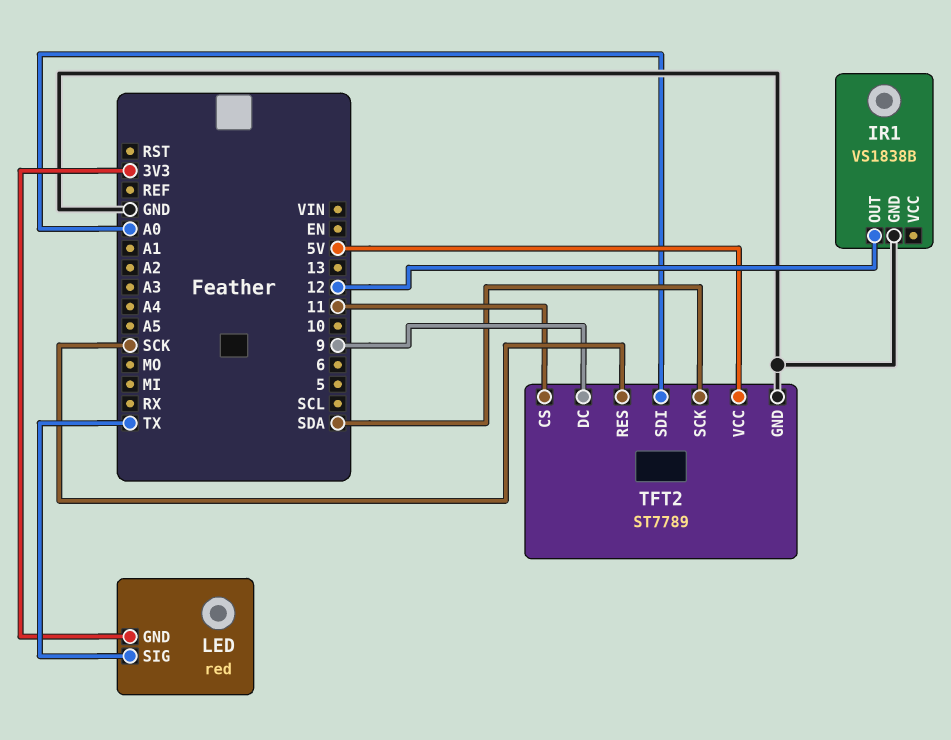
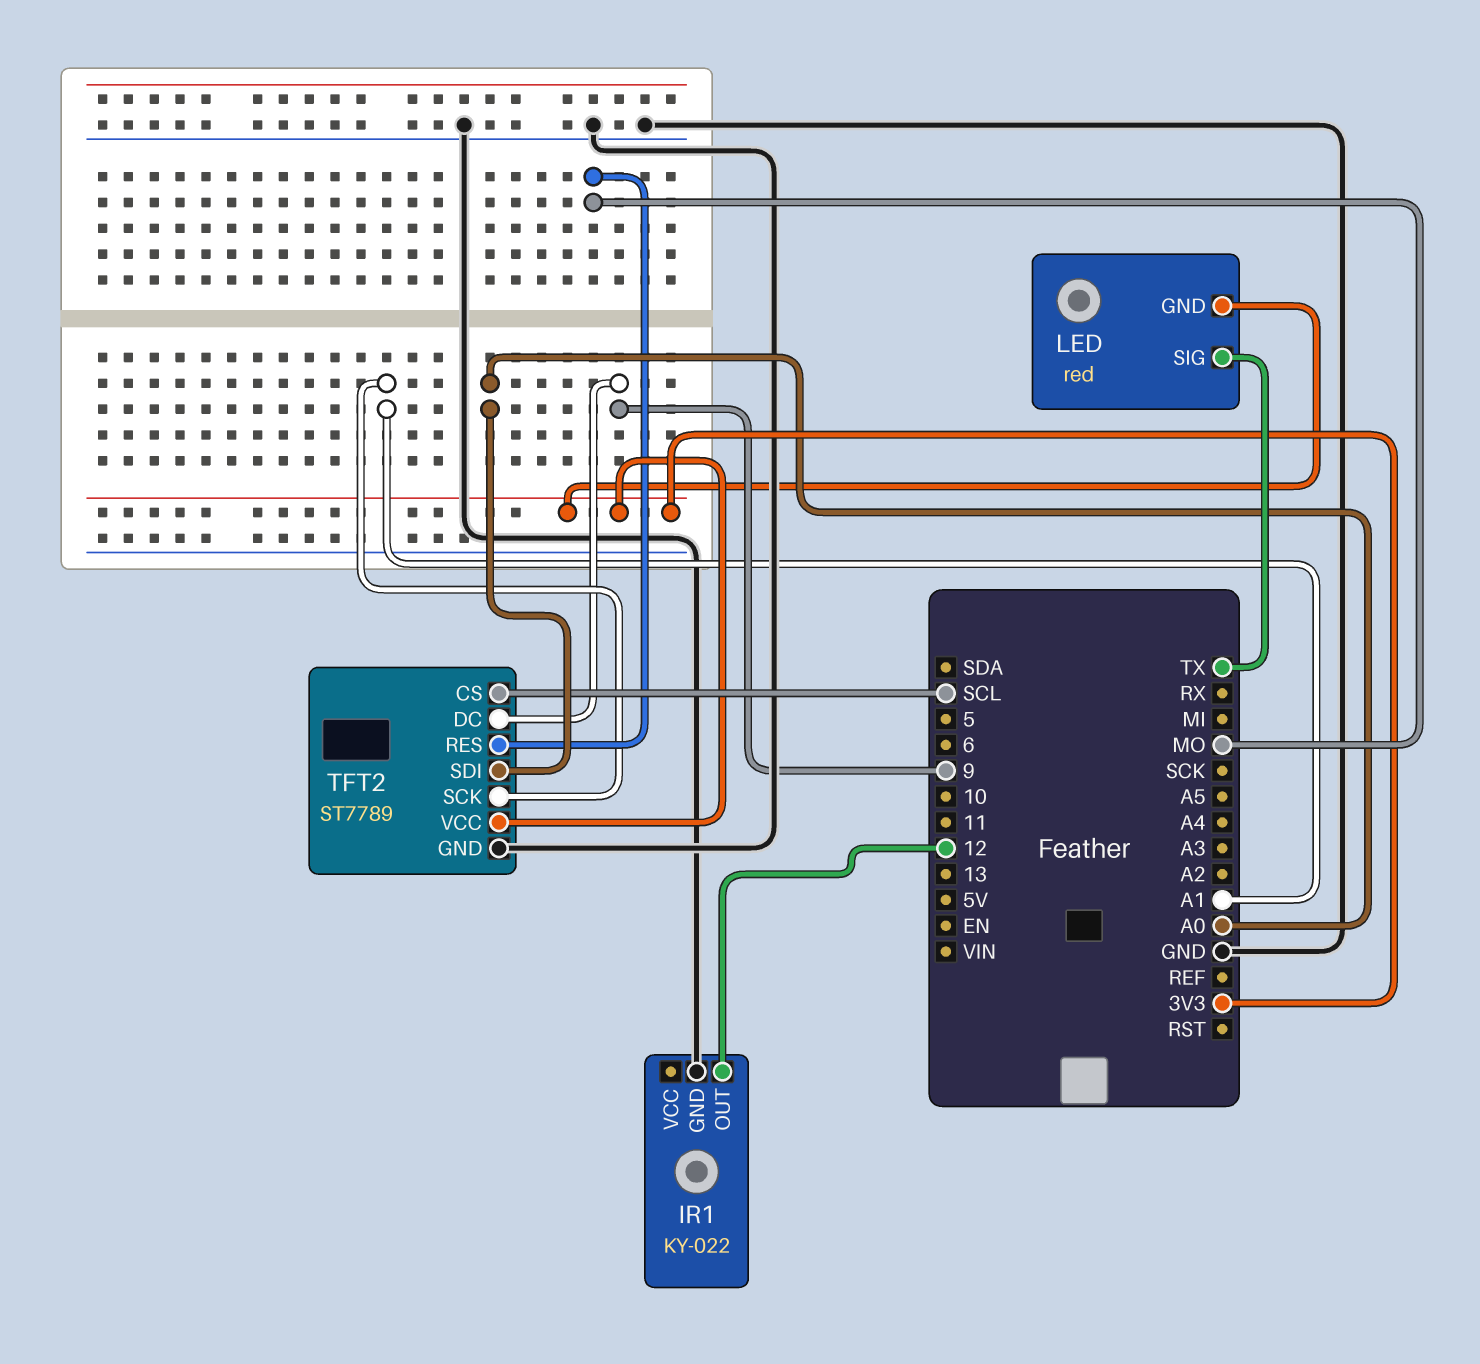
IR1: VS1838B -> KY-022
TFT2 pin CS: 11 -> SCL
TFT2 pin RES: SCK -> MO
TFT2 pin SCK: SDA -> A1
TFT2 pin VCC: 5V -> 3V3

